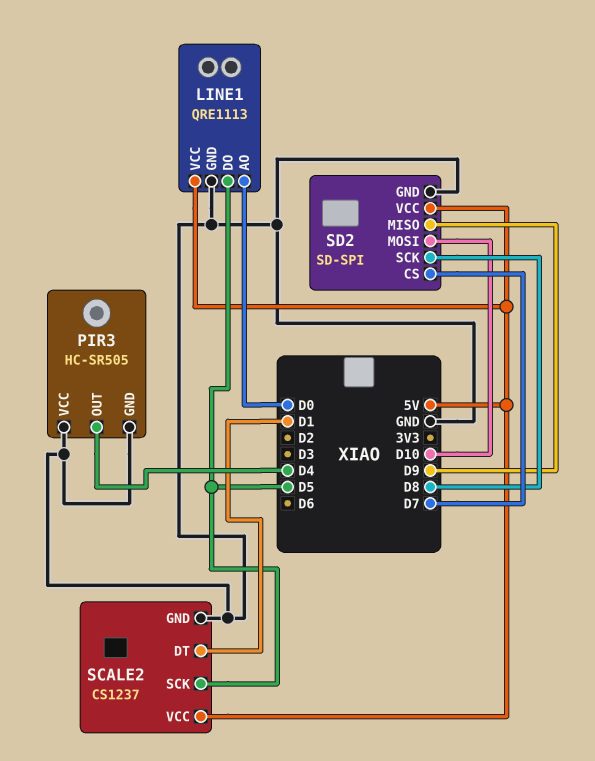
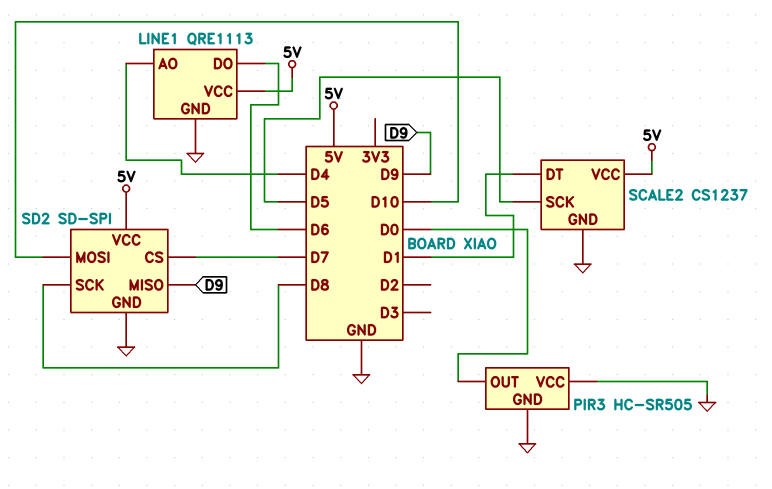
LINE1 pin AO: D0 -> D4
LINE1 pin DO: D5 -> D6
PIR3 pin OUT: D4 -> D0

